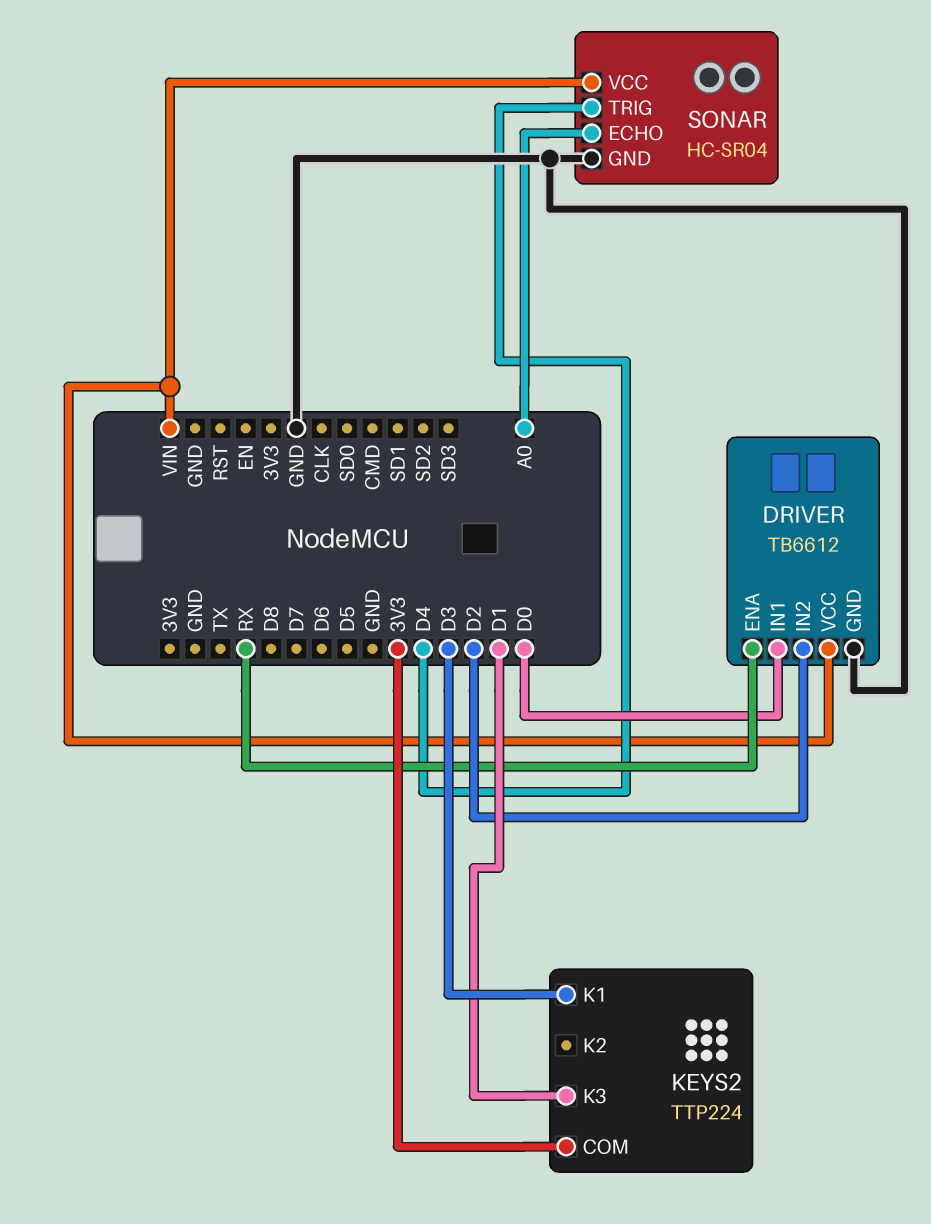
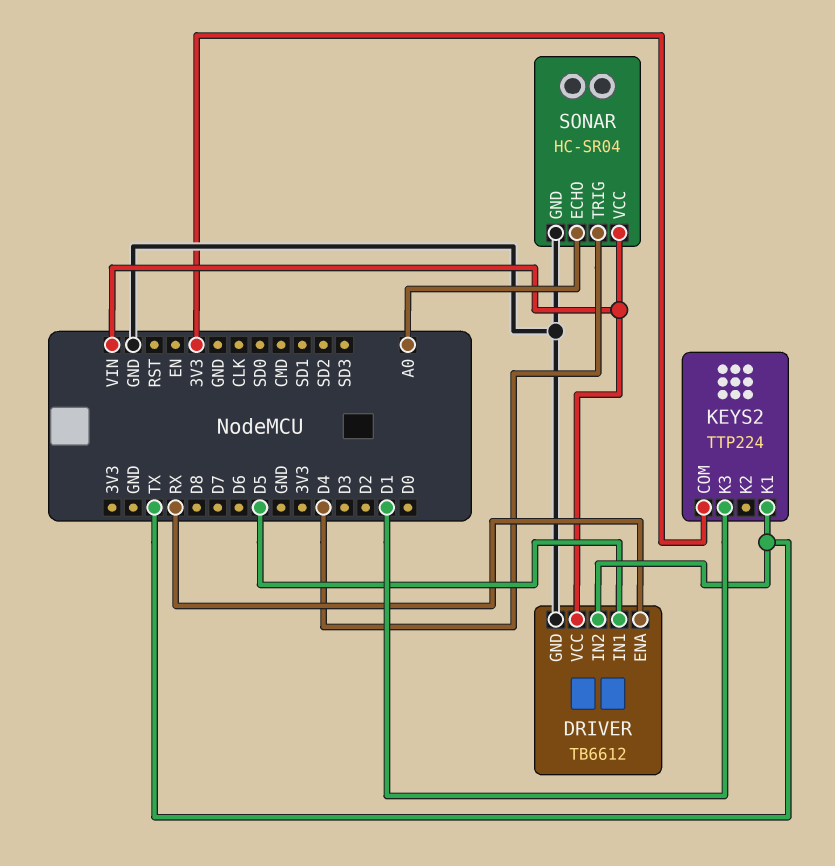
DRIVER pin IN1: D0 -> D5
DRIVER pin IN2: D2 -> TX
KEYS2 pin K1: D3 -> TX

